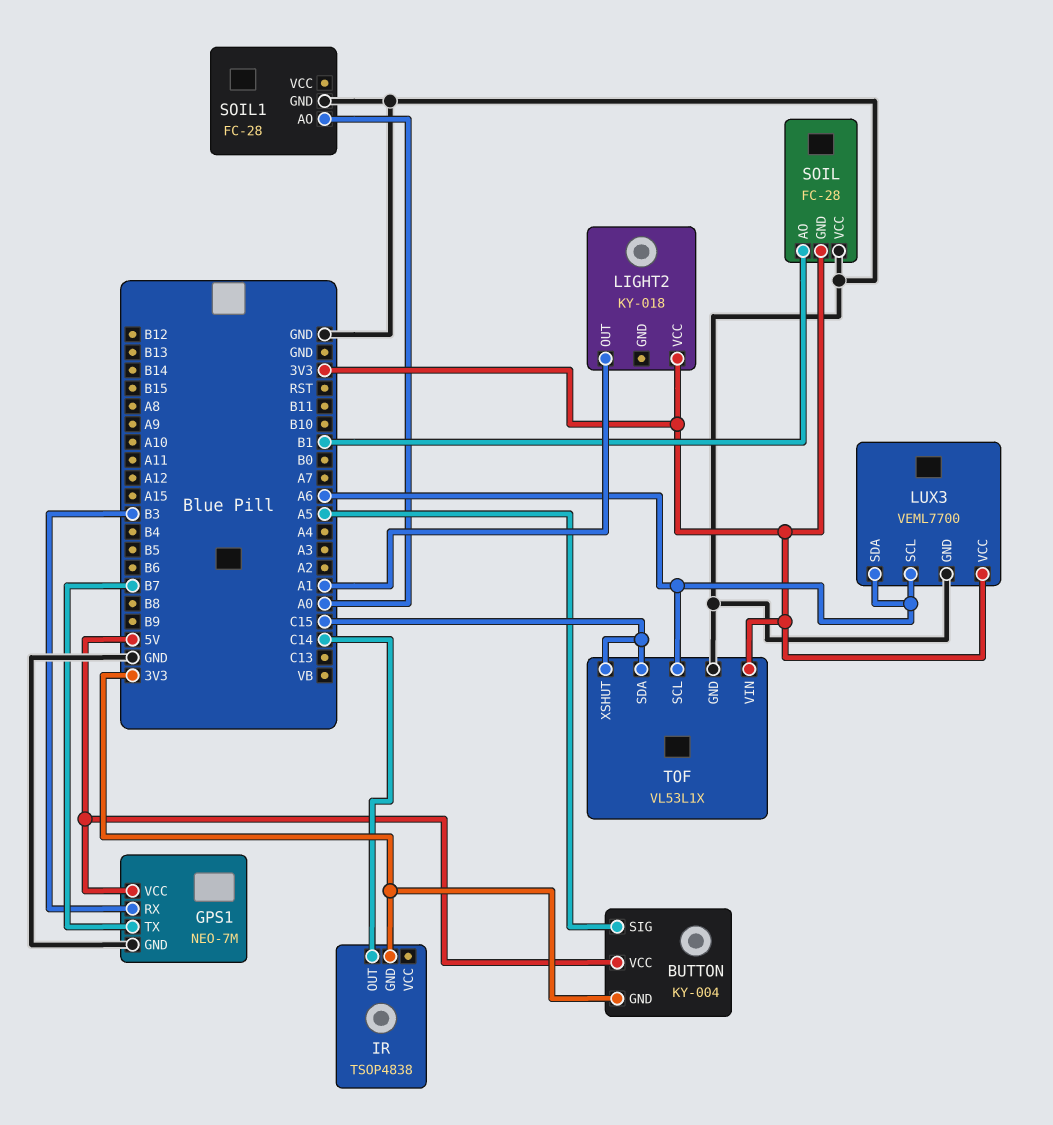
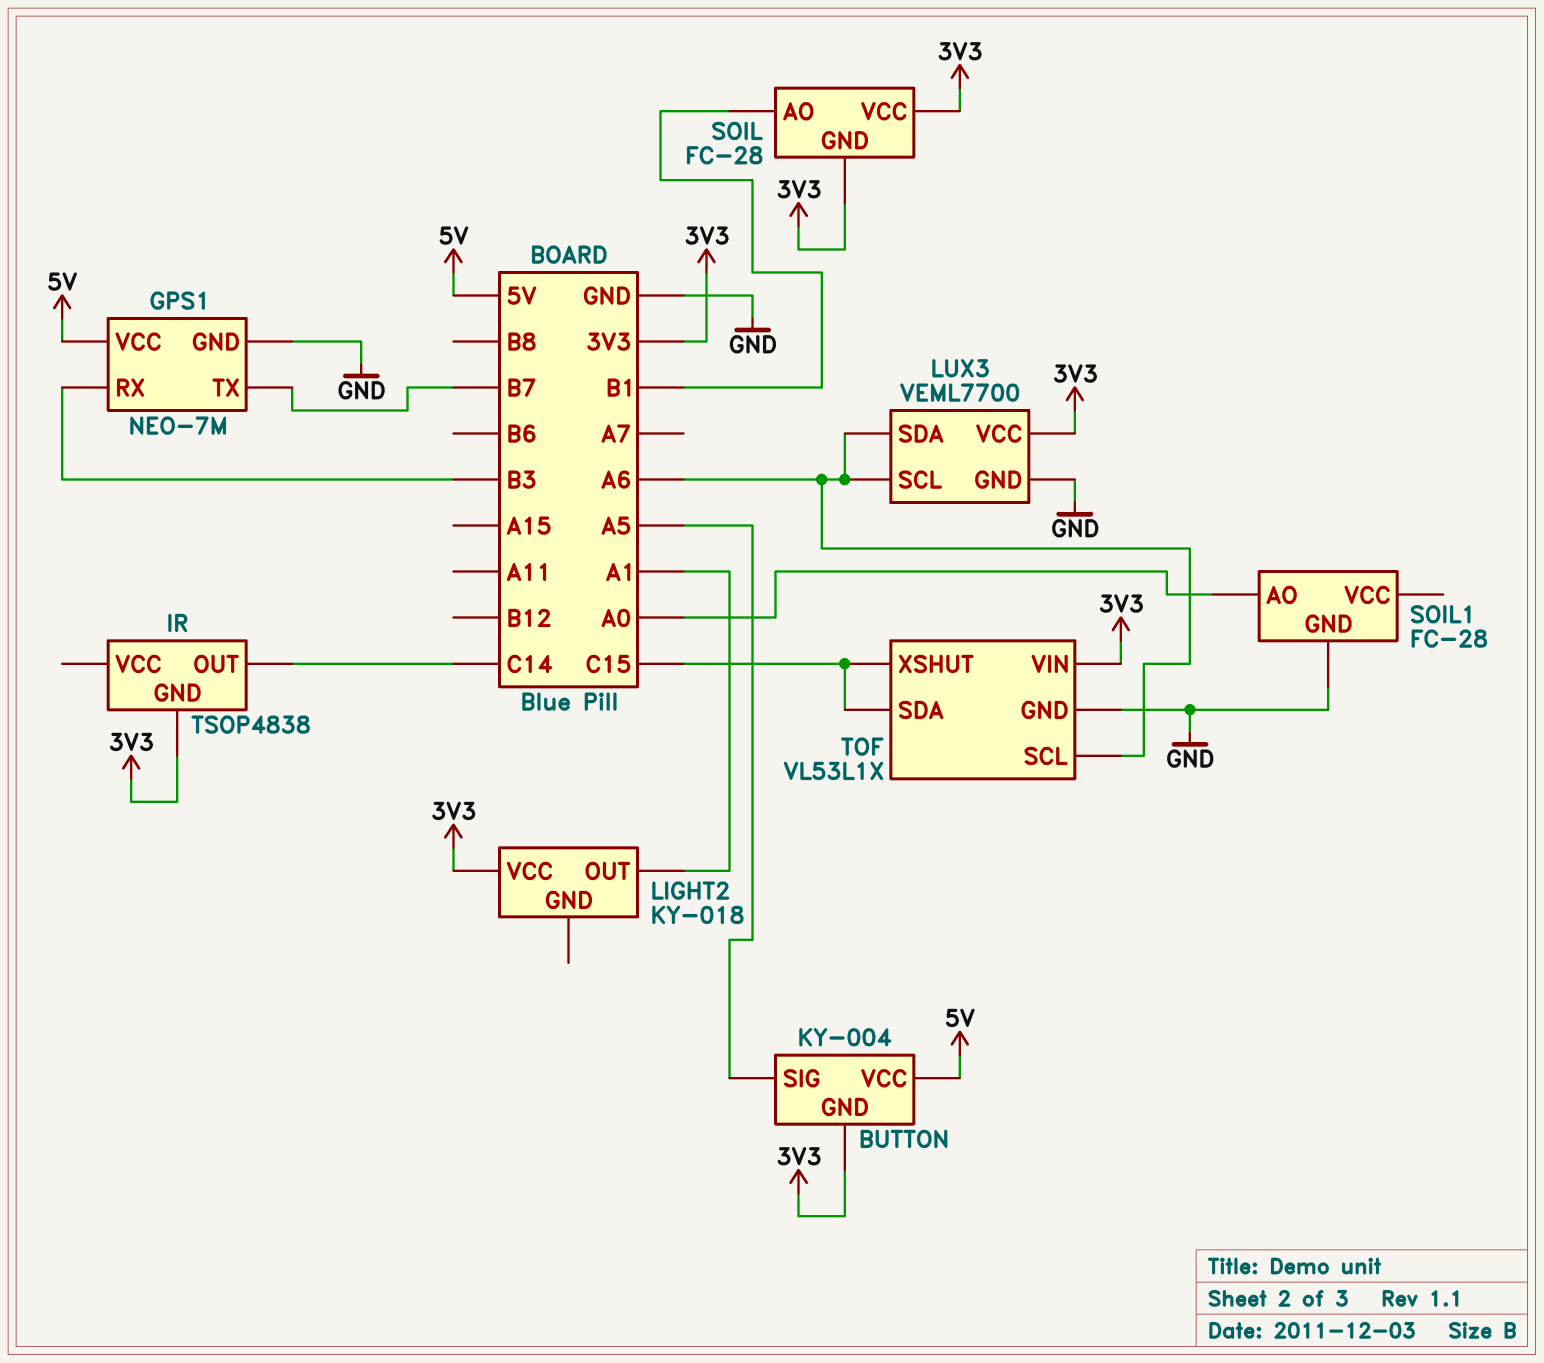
SOIL pin VCC: GND -> 3V3

